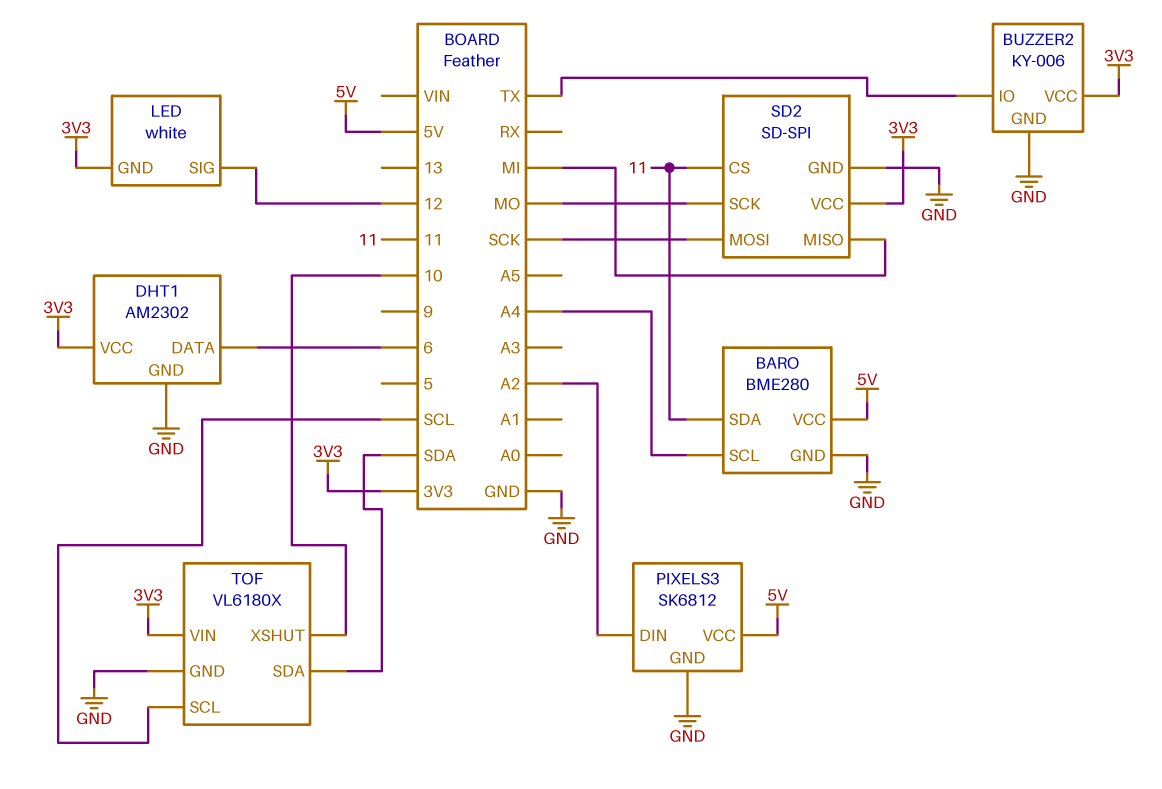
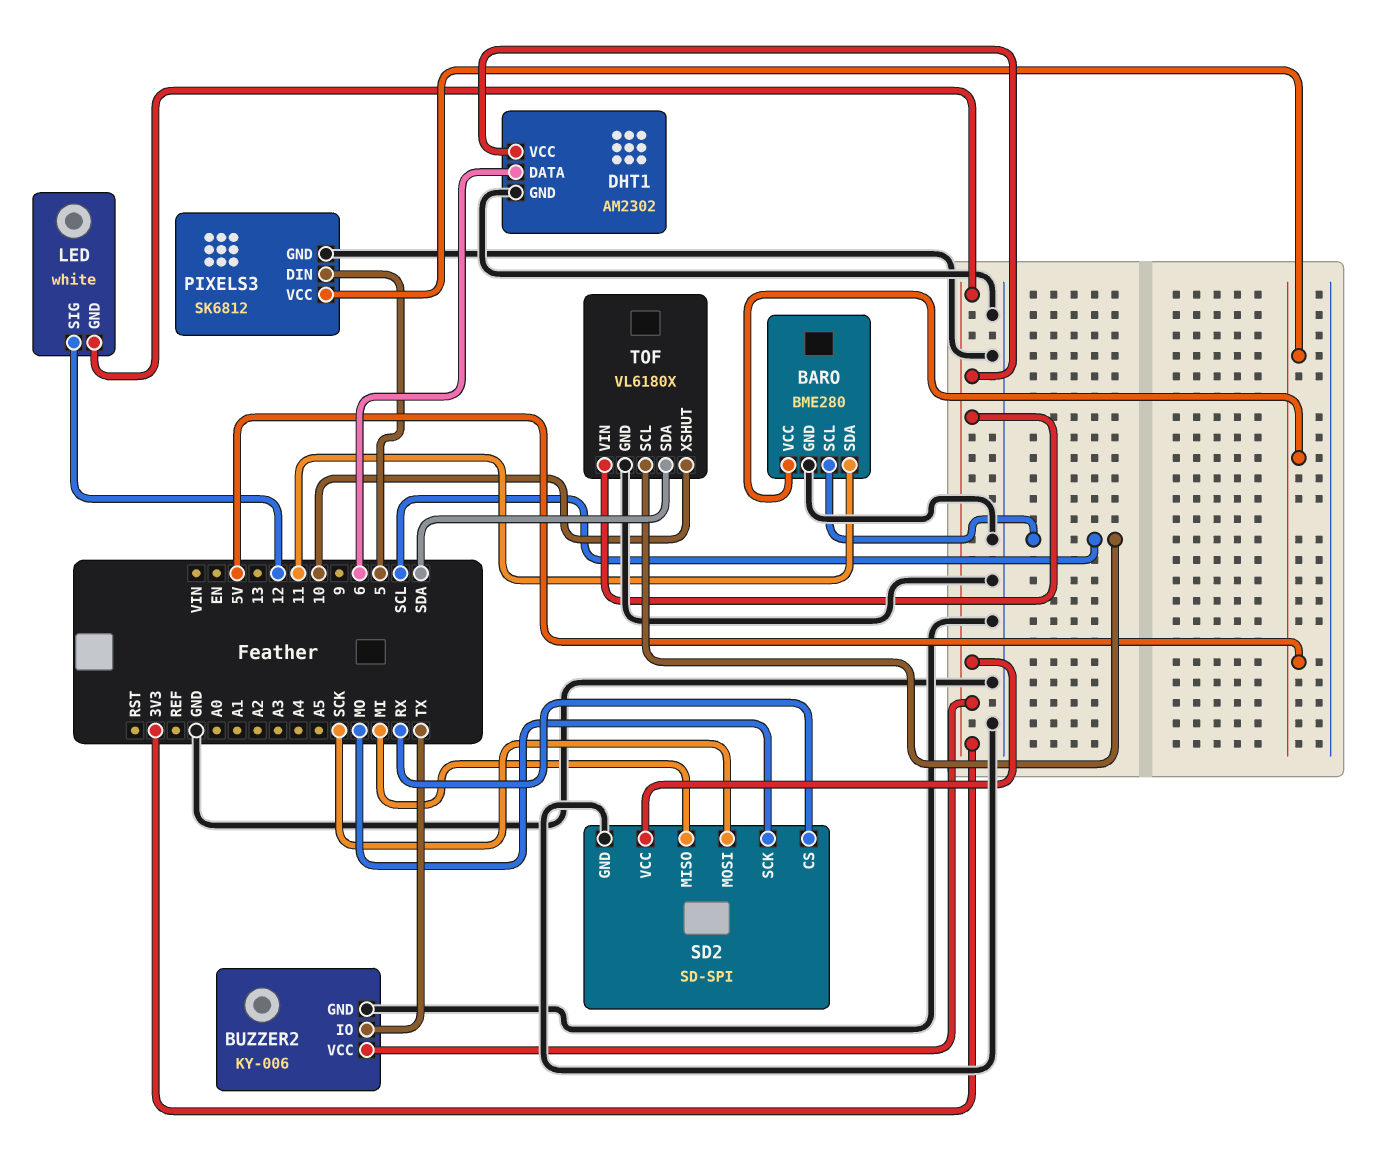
BARO pin SCL: A4 -> SCL
PIXELS3 pin DIN: A2 -> 5
SD2 pin CS: 11 -> RX

